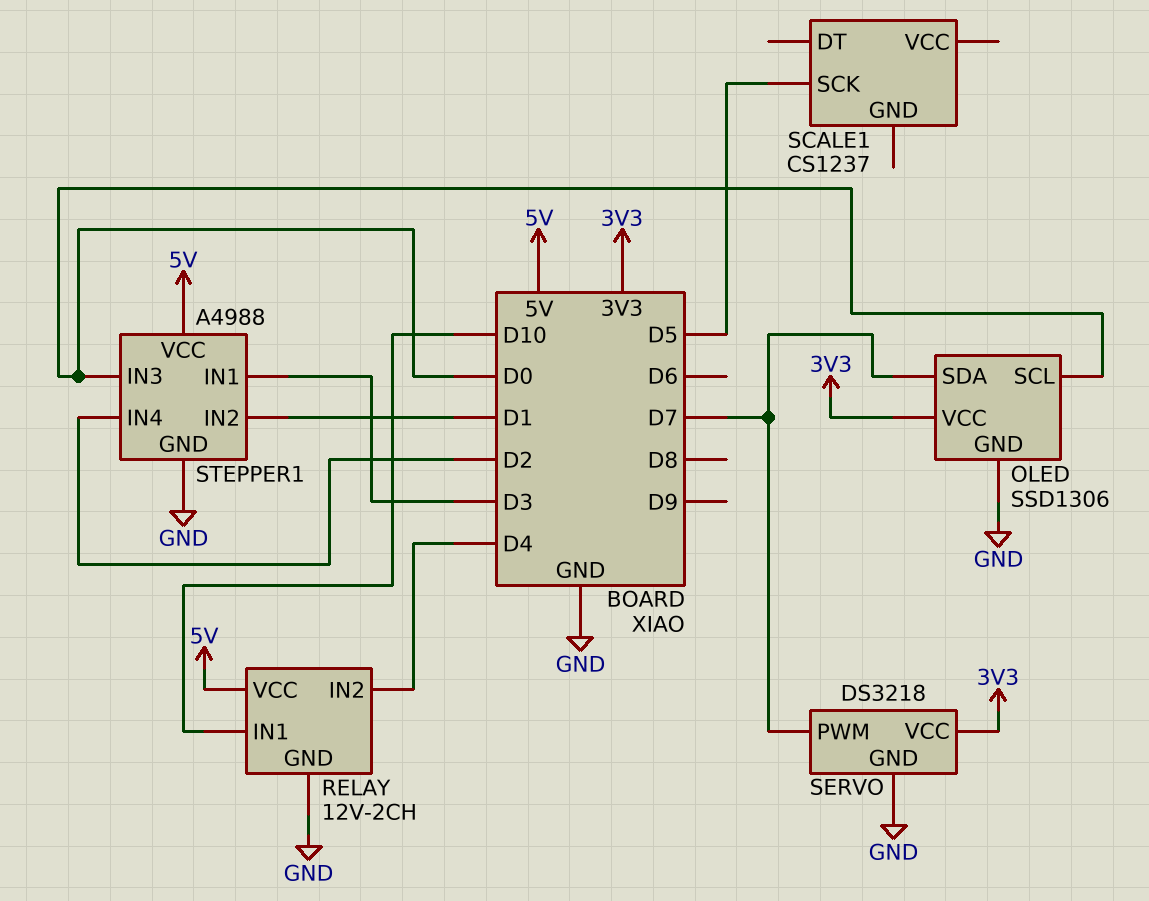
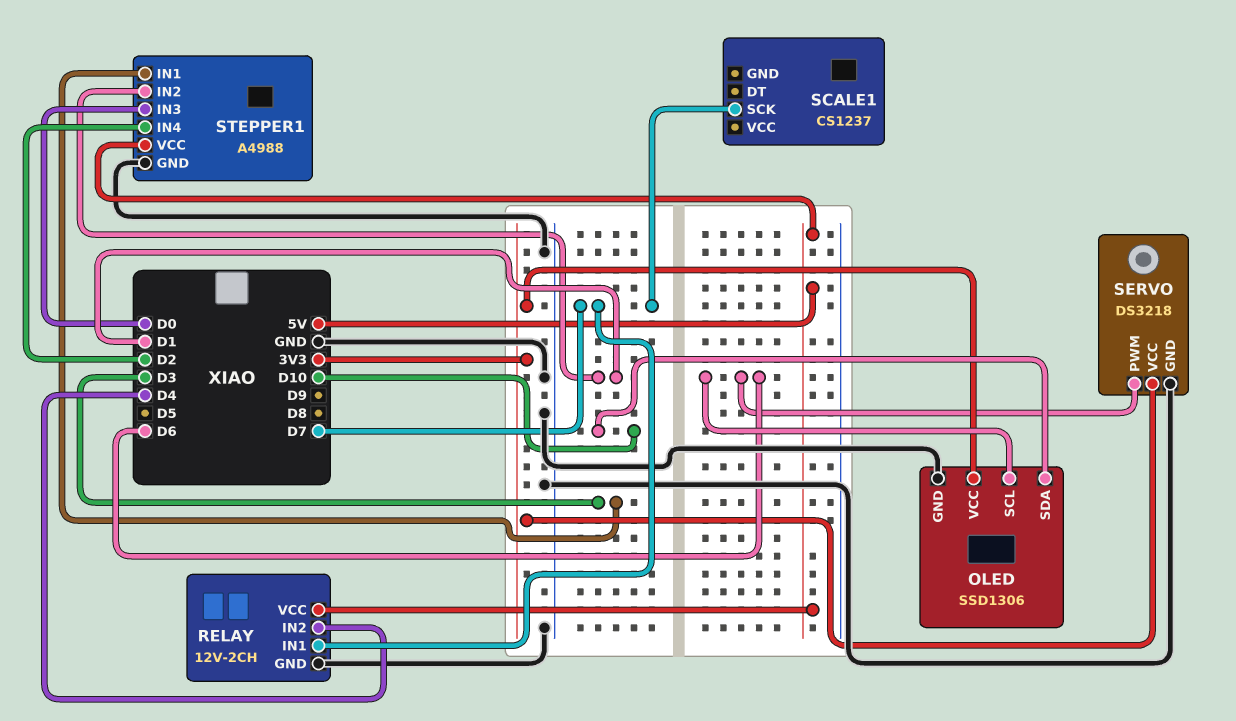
OLED pin SCL: D0 -> D6
OLED pin SDA: D7 -> D10
RELAY pin IN1: D10 -> D7
SCALE1 pin SCK: D5 -> D7
SERVO pin PWM: D7 -> D6

